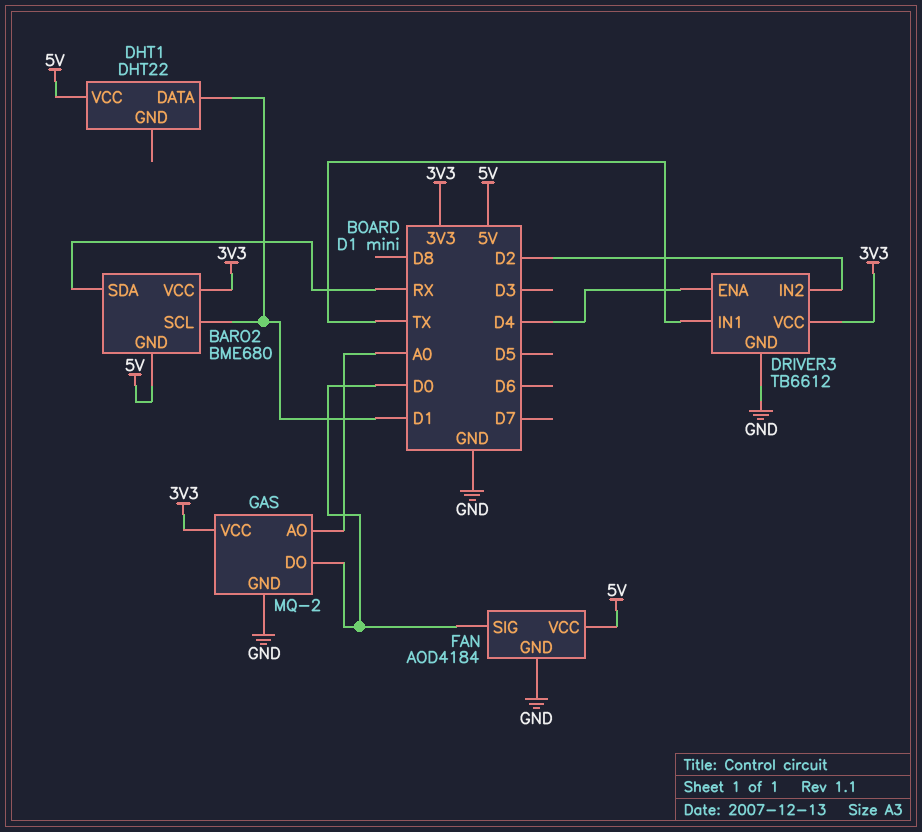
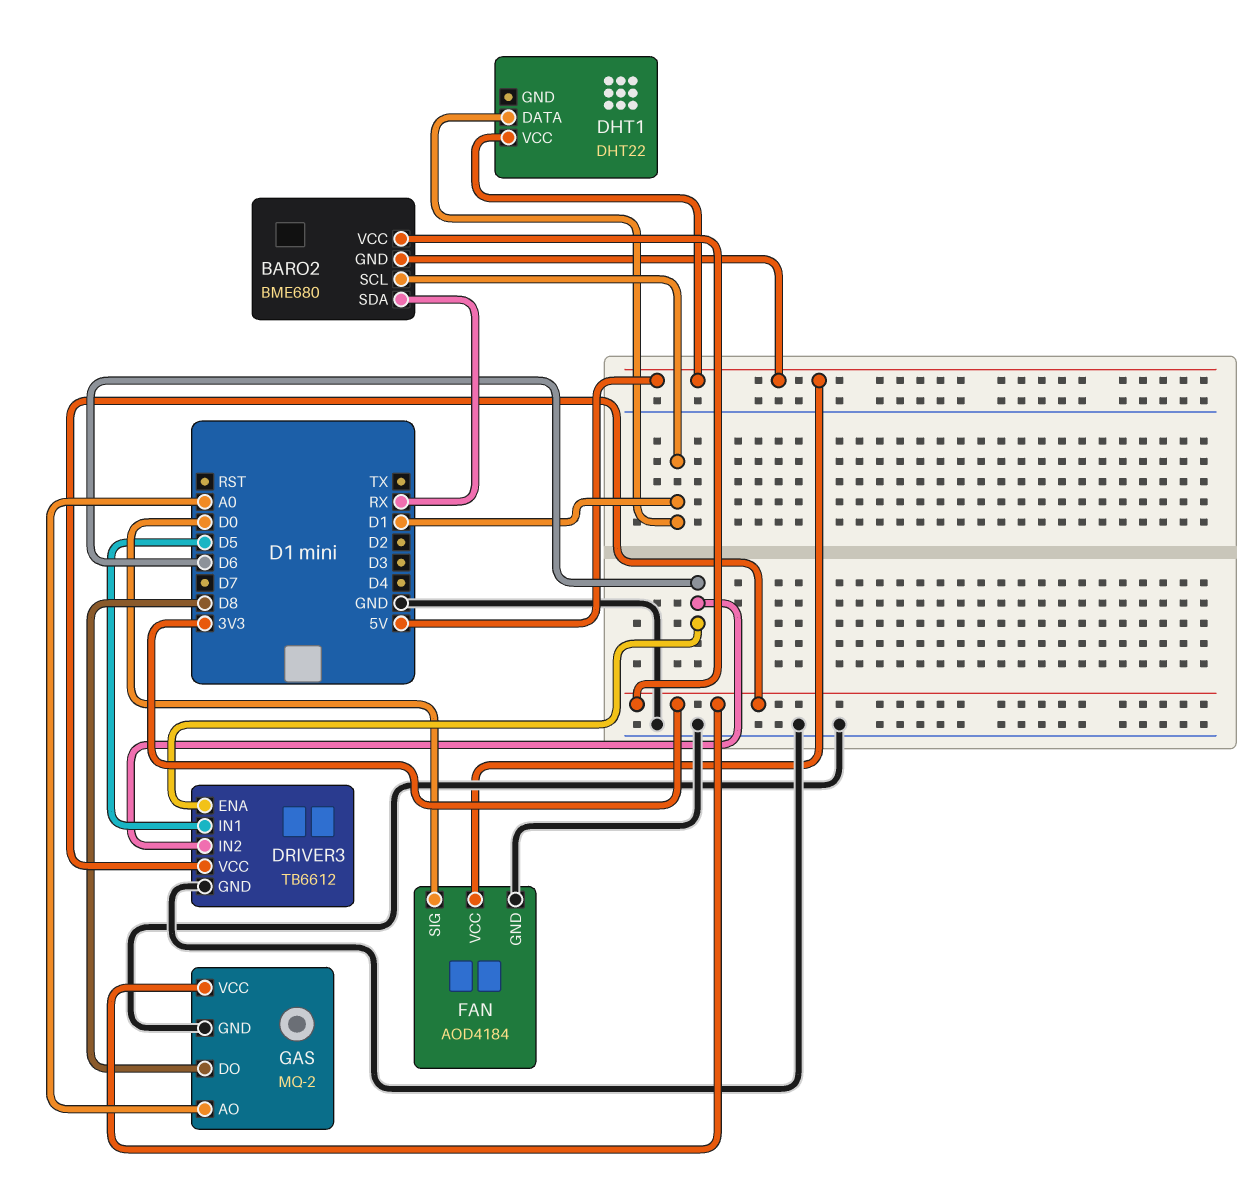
DRIVER3 pin ENA: D4 -> D6
DRIVER3 pin IN1: TX -> D5
DRIVER3 pin IN2: D2 -> D6
GAS pin DO: D0 -> D8

